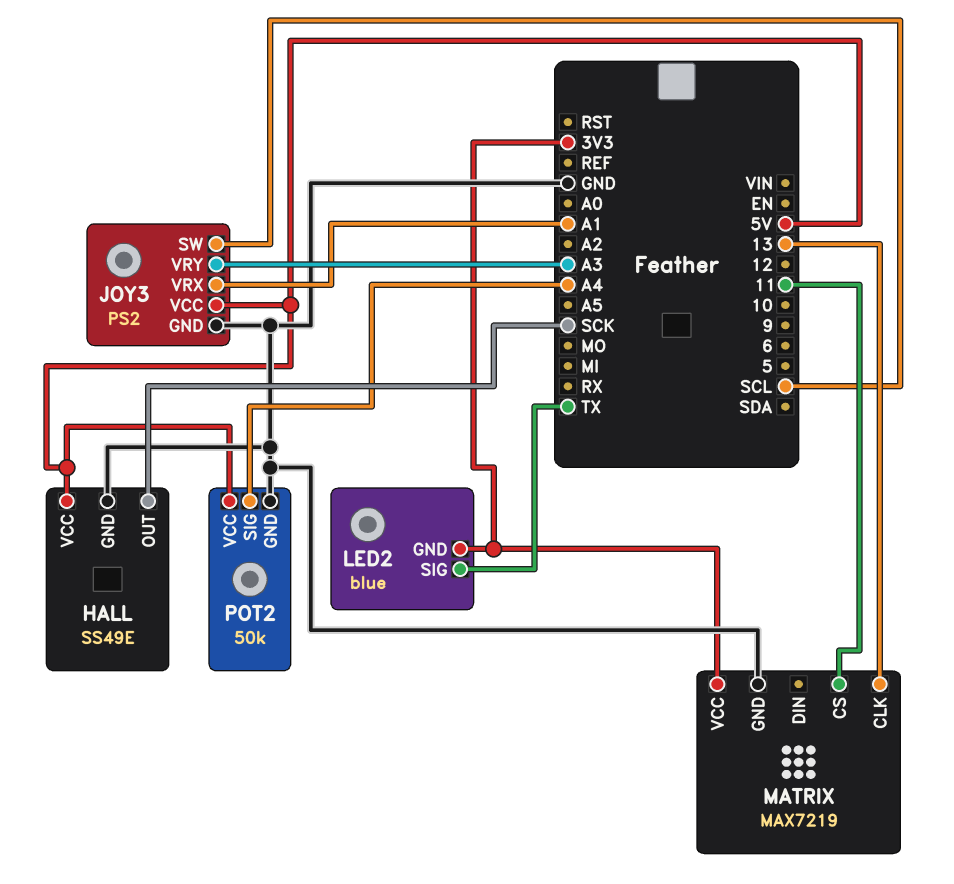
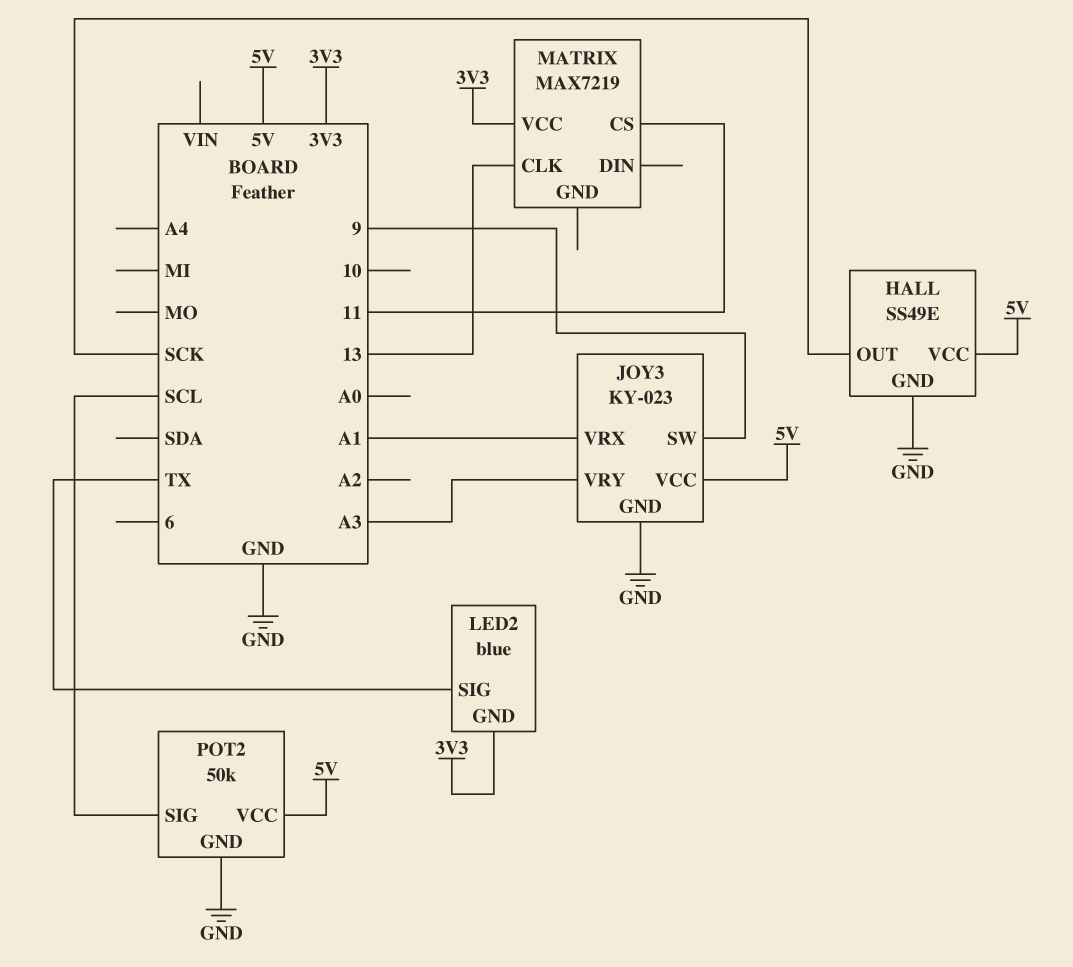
JOY3: PS2 -> KY-023
JOY3 pin SW: SCL -> 9
MATRIX pin GND: GND -> none
POT2 pin SIG: A4 -> SCL

